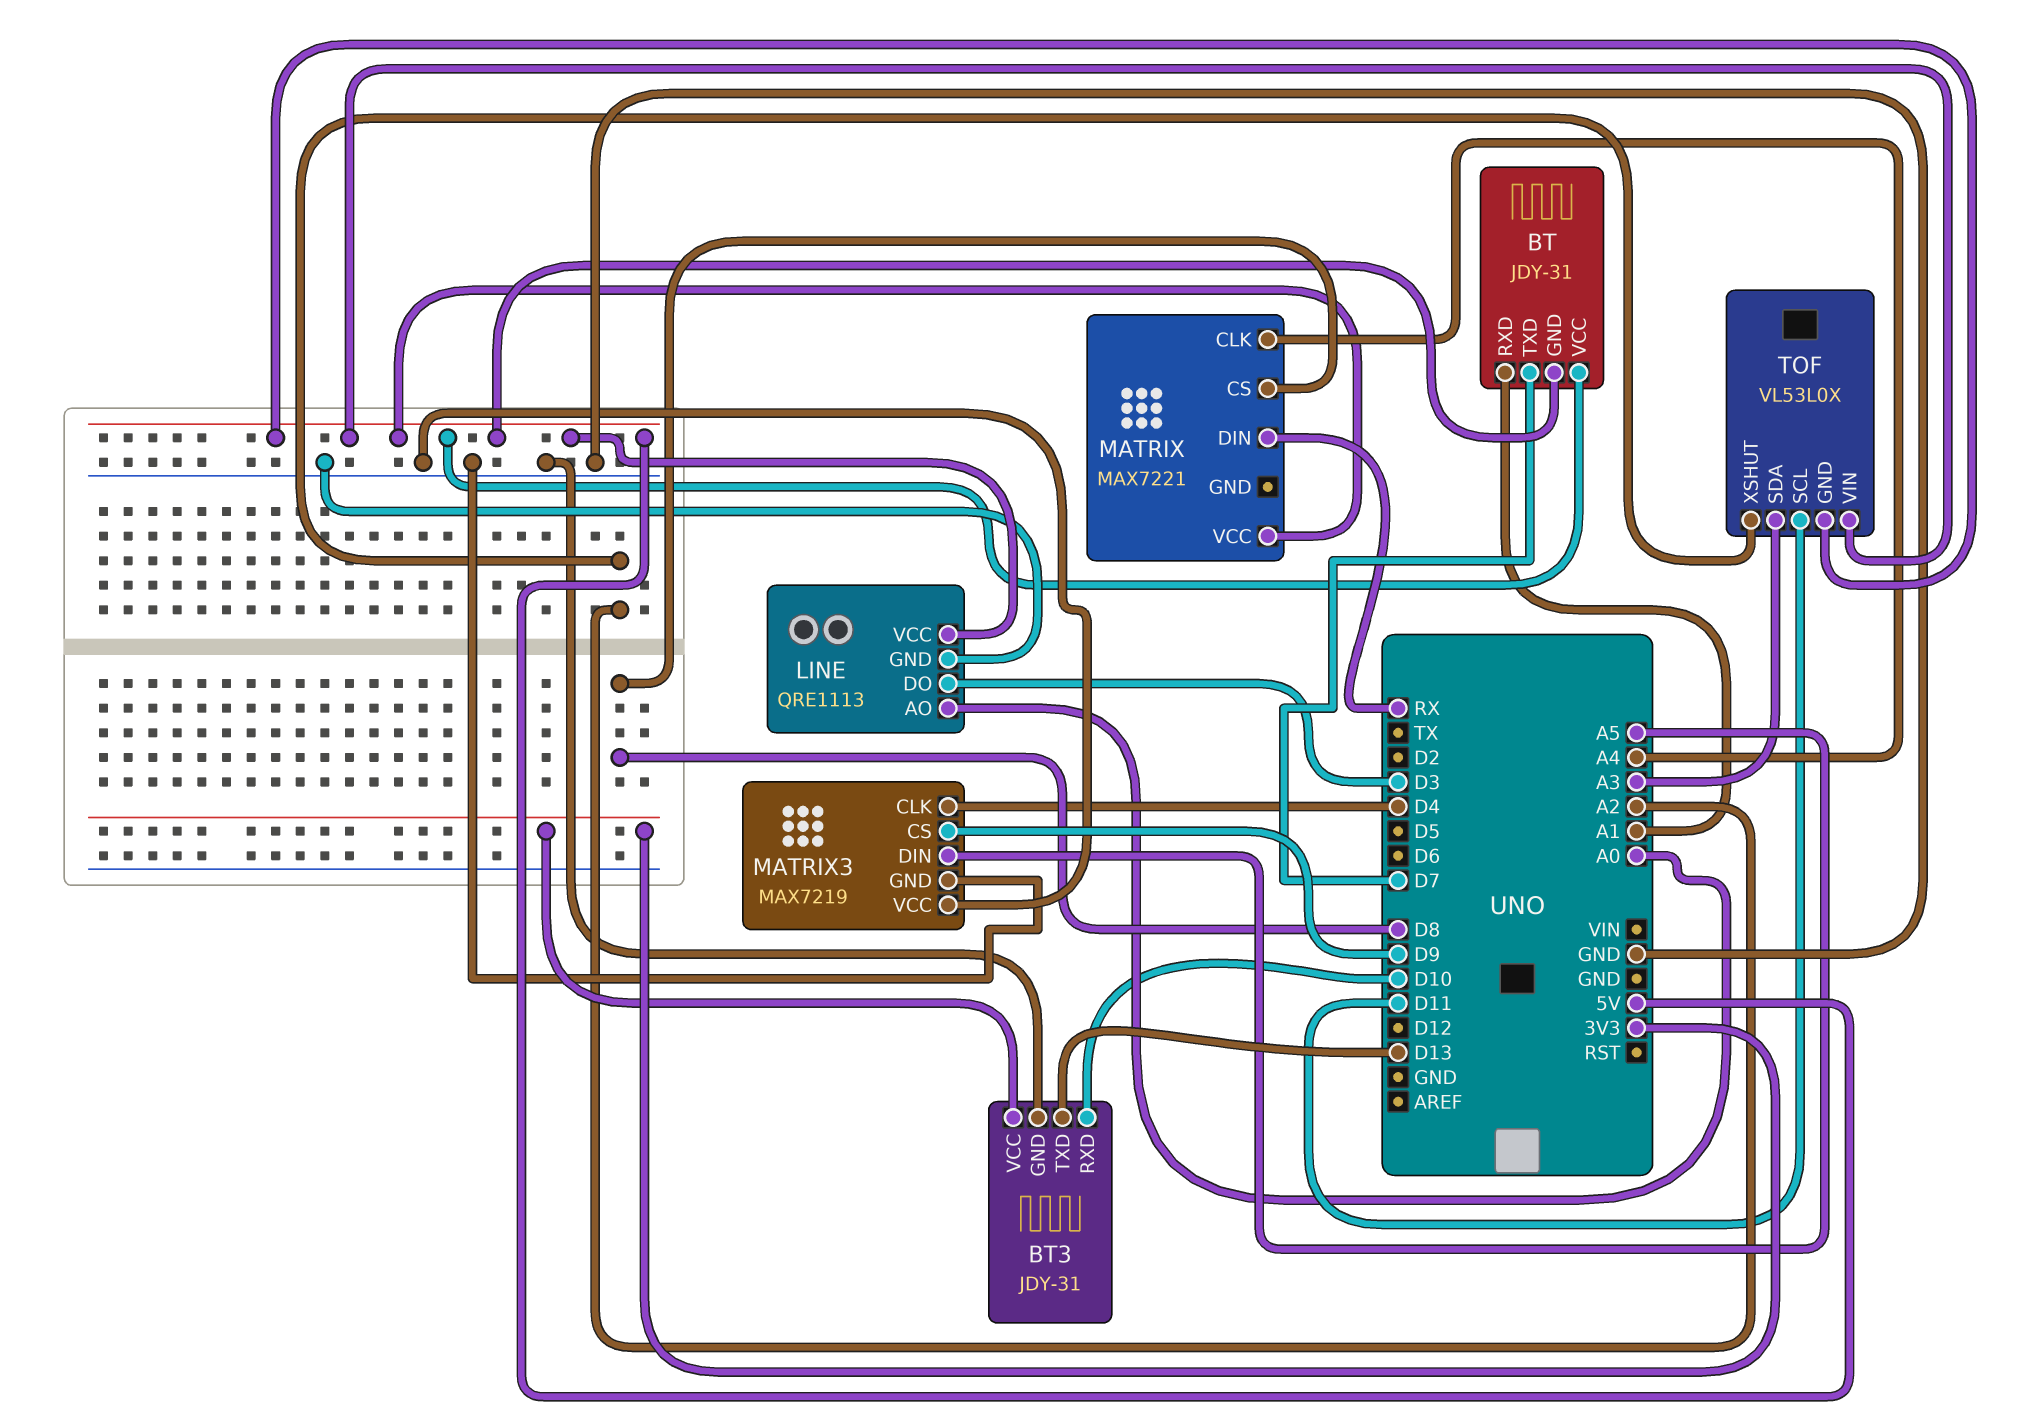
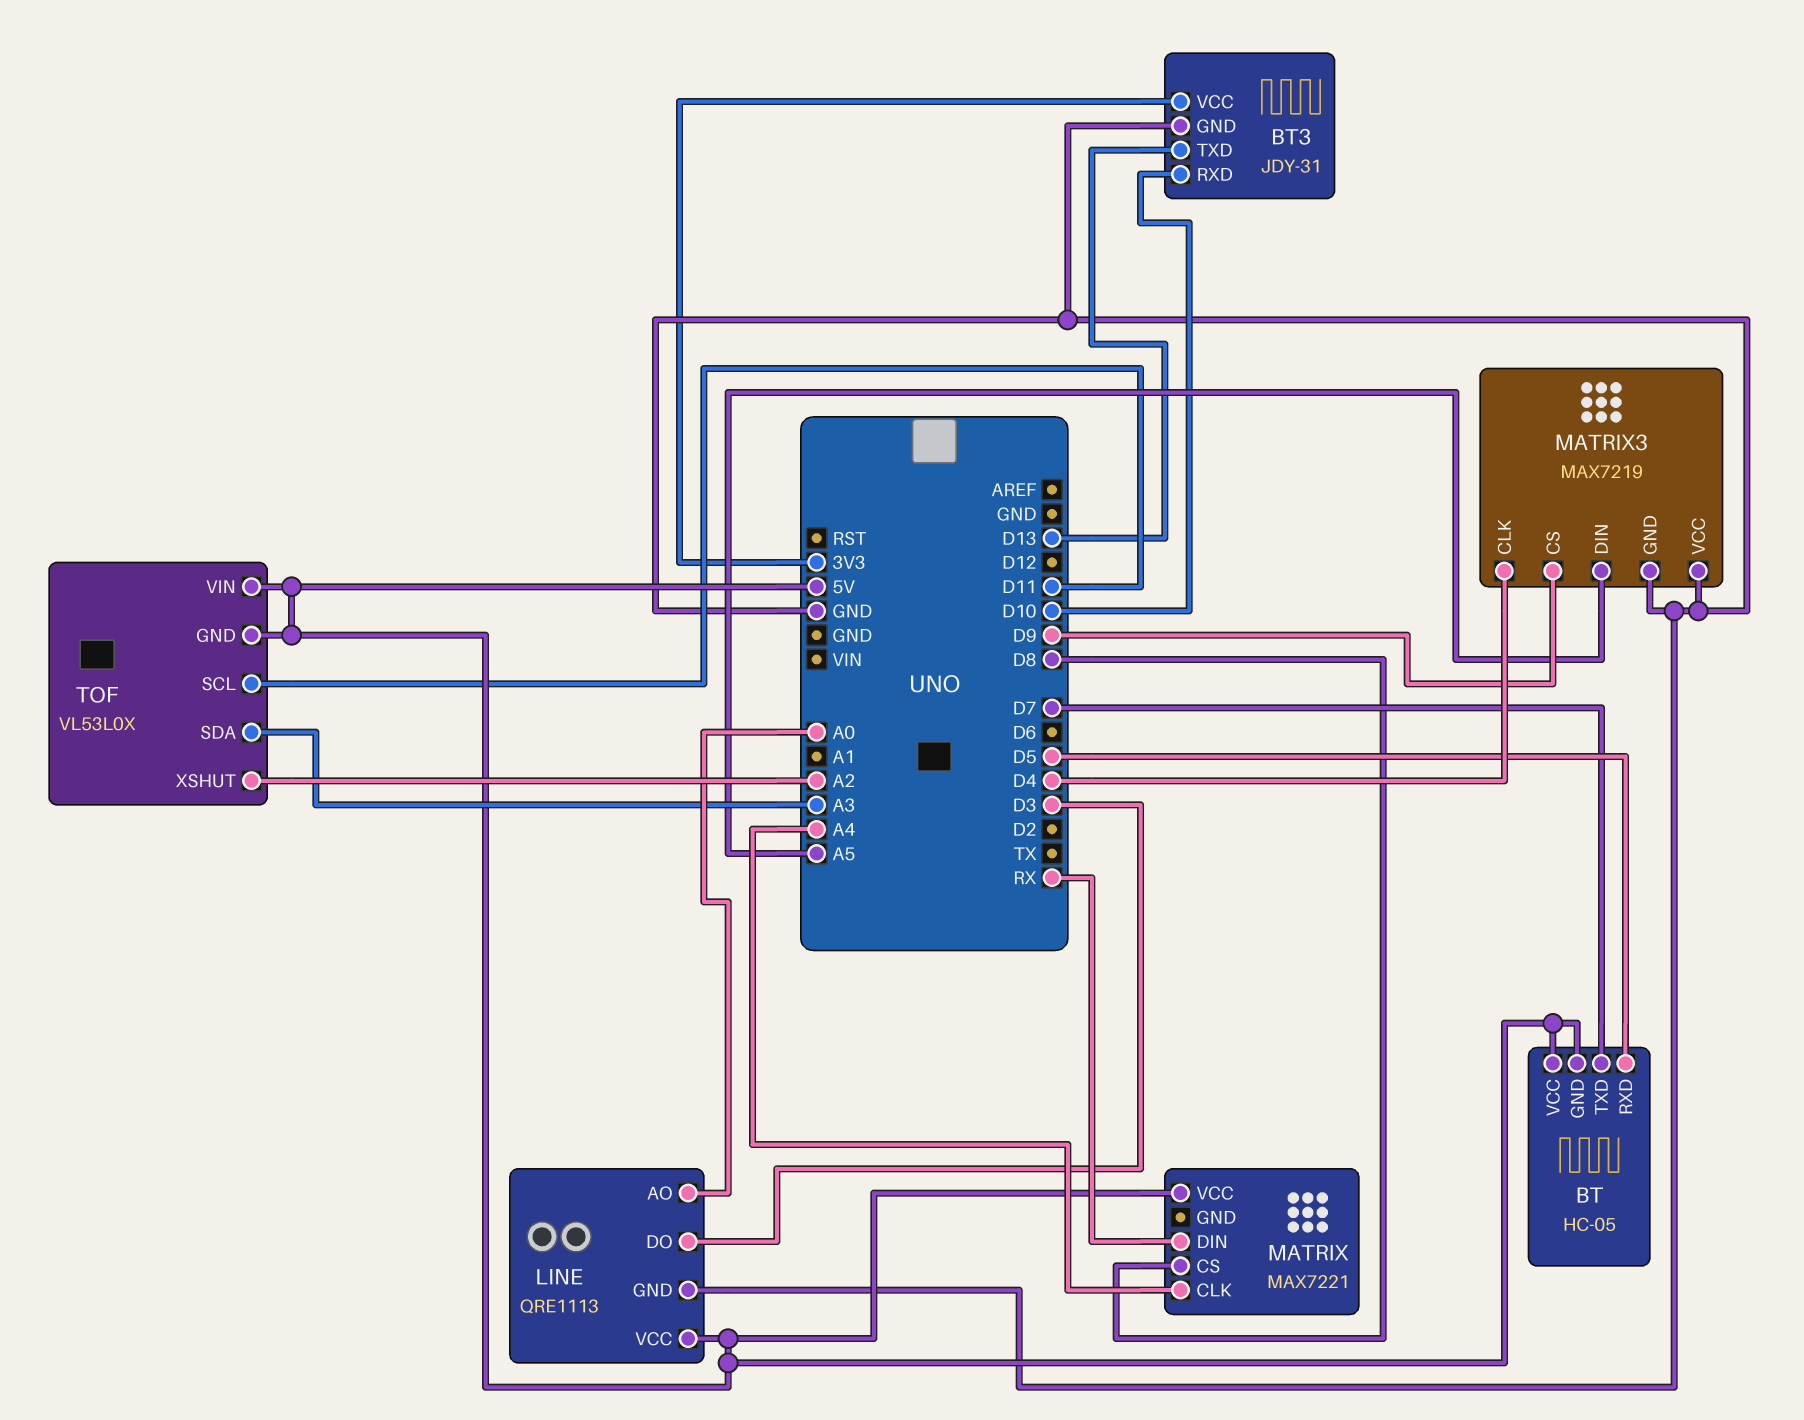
BT: JDY-31 -> HC-05
BT pin RXD: A1 -> D5

